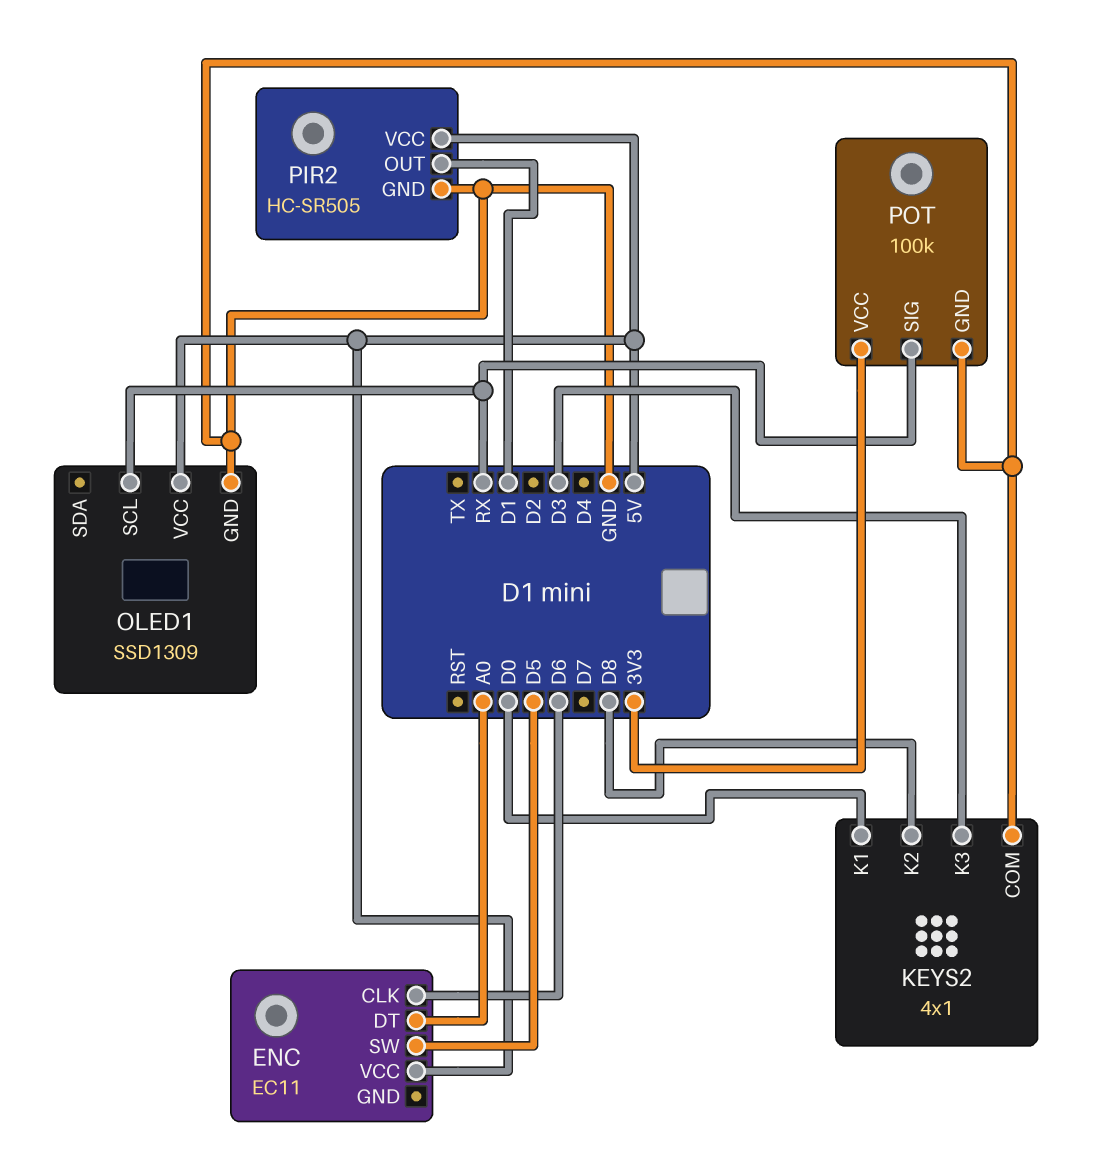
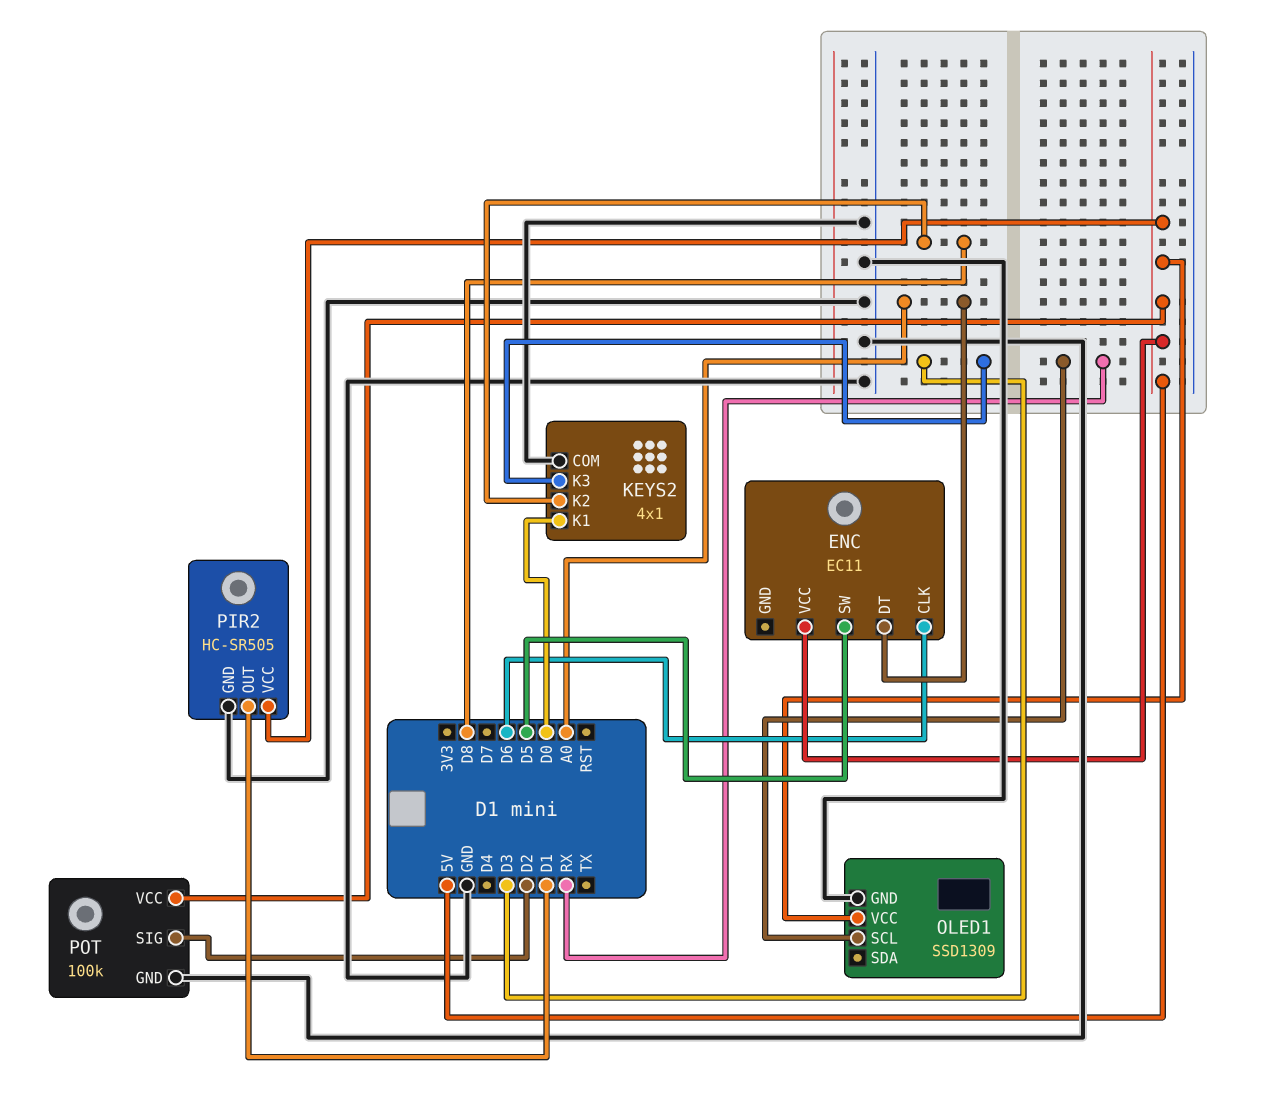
POT pin SIG: RX -> D2
POT pin VCC: 3V3 -> 5V

